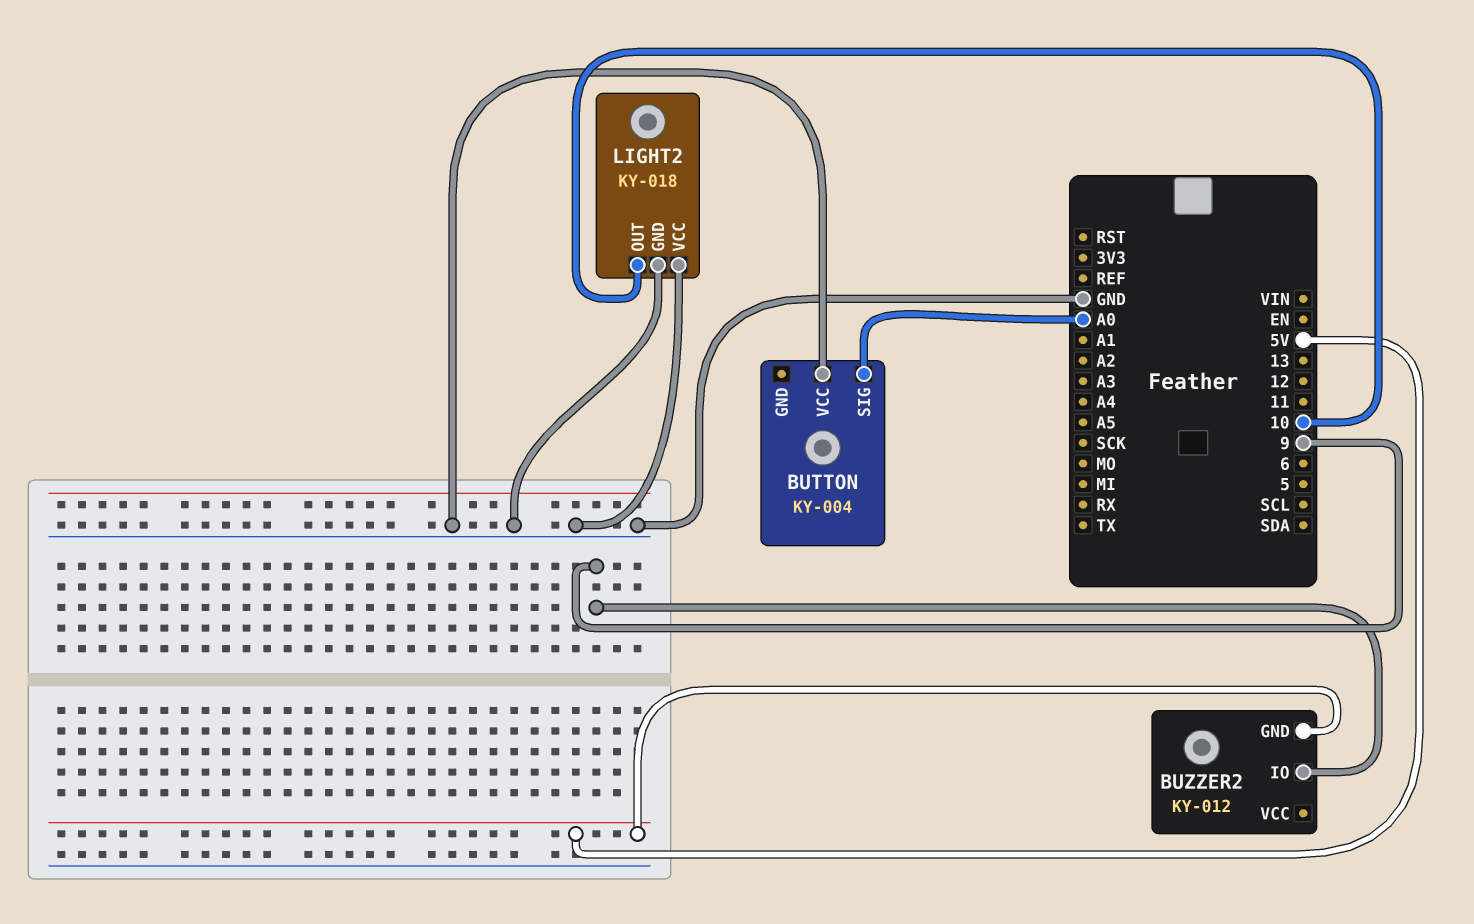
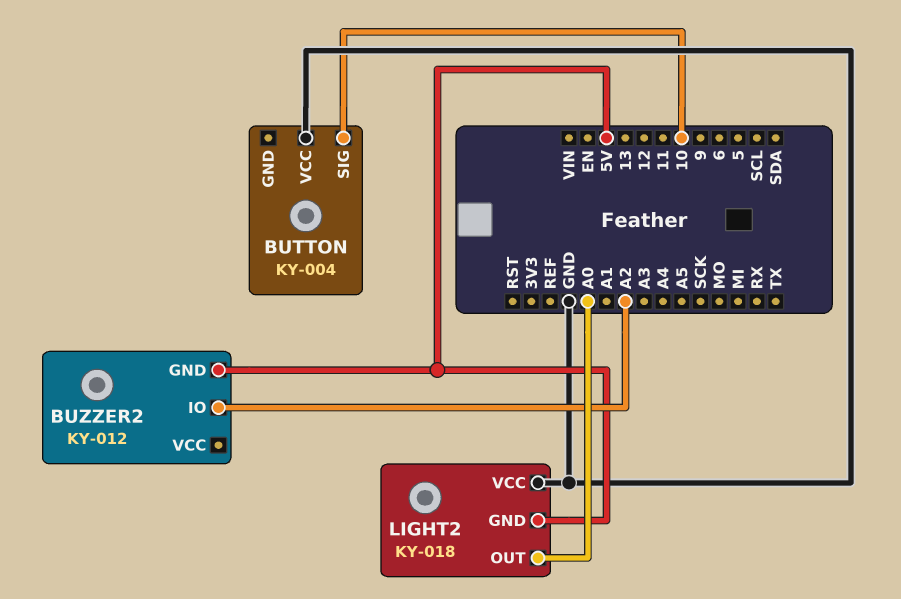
BUTTON pin SIG: A0 -> 10
BUZZER2 pin IO: 9 -> A2
LIGHT2 pin GND: GND -> 5V
LIGHT2 pin OUT: 10 -> A0

